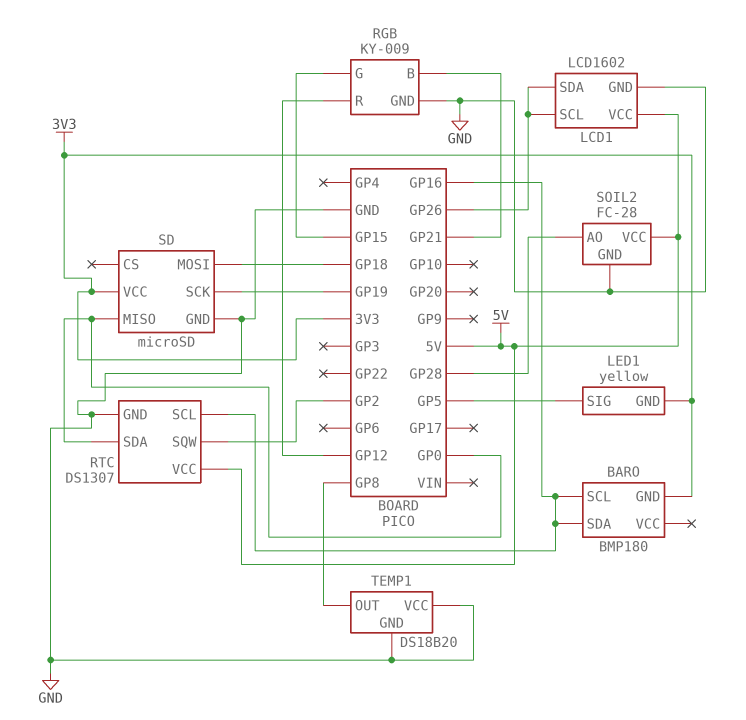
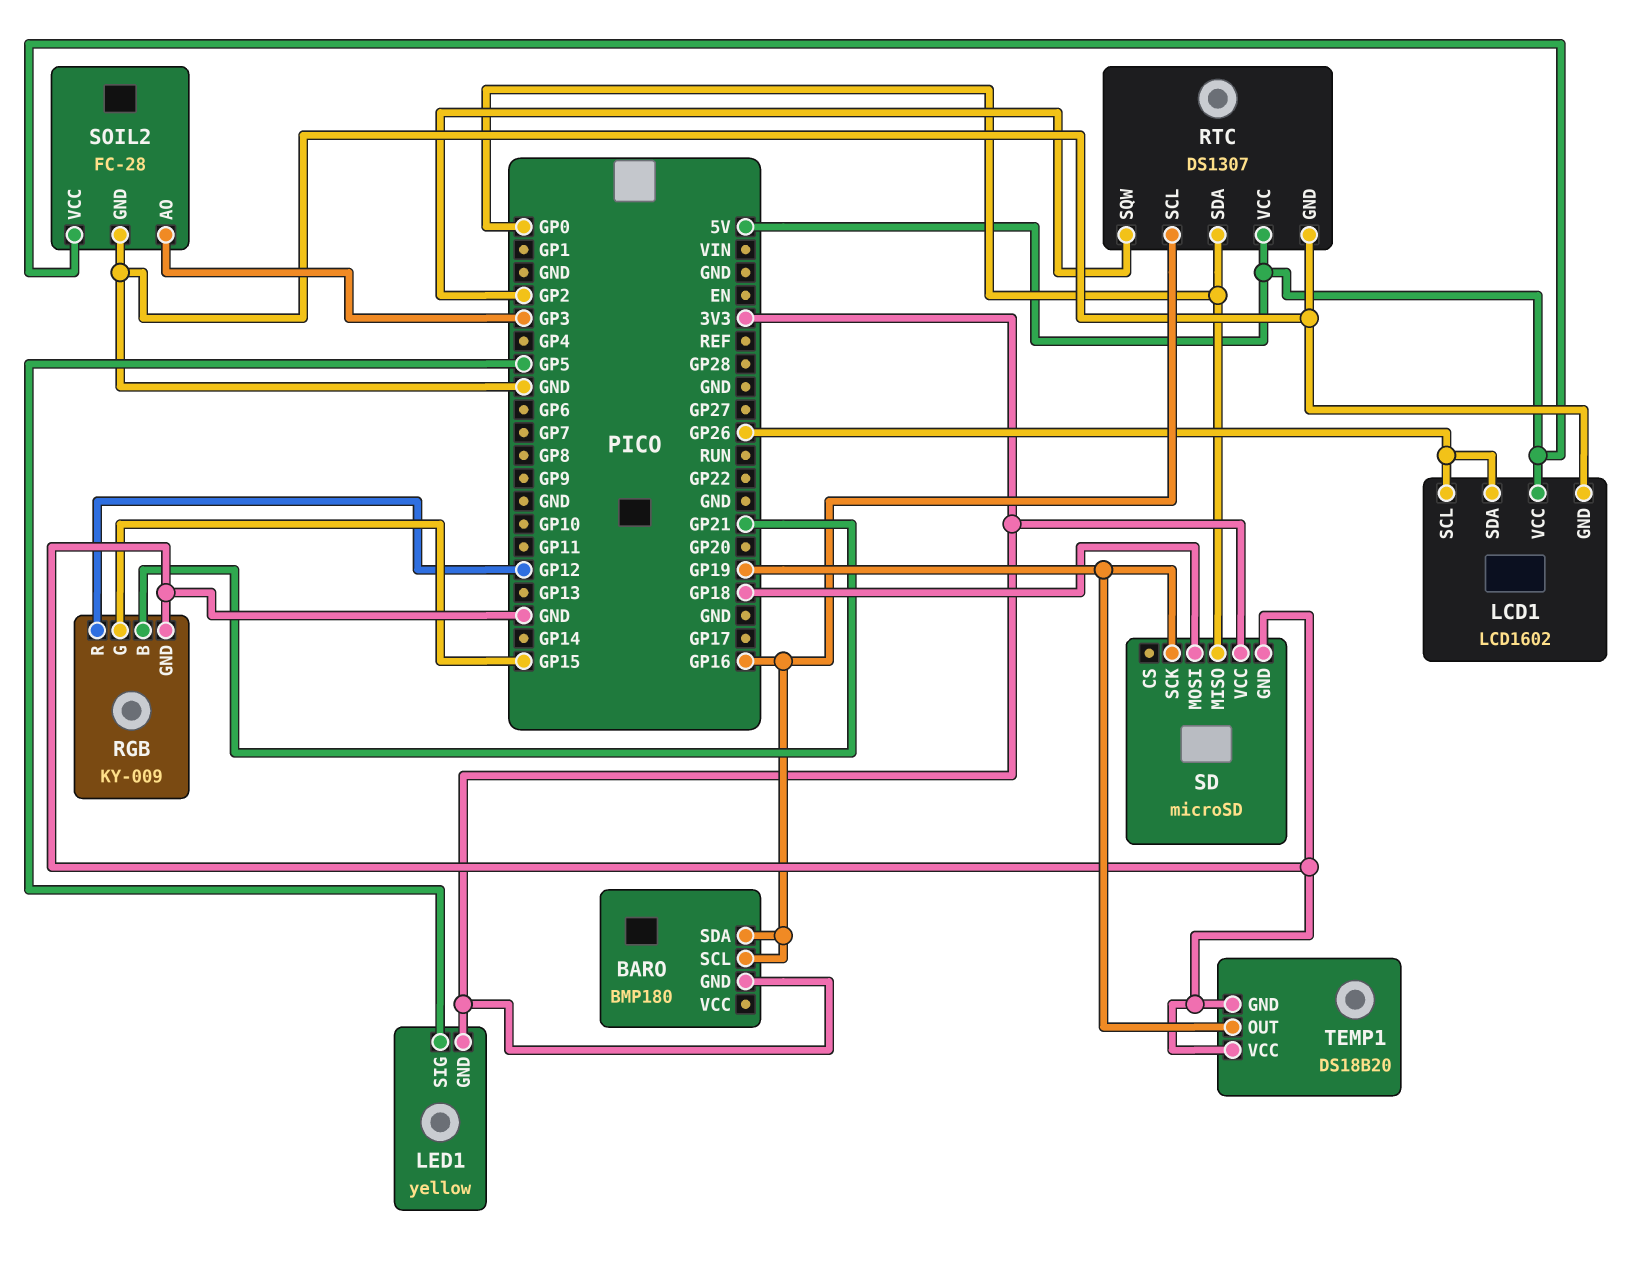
SOIL2 pin AO: GP28 -> GP3
TEMP1 pin OUT: GP8 -> GP19

